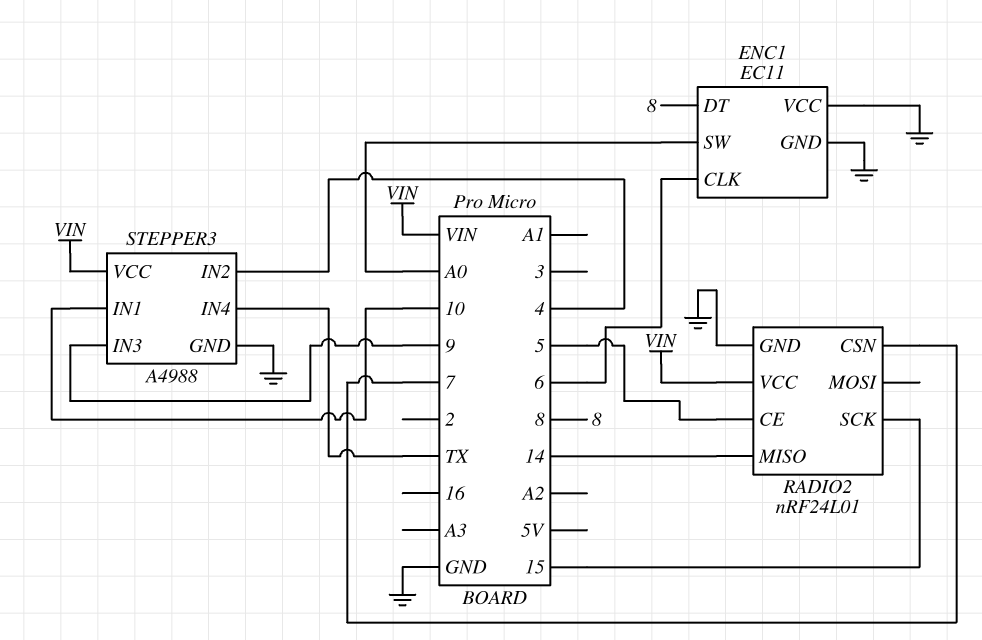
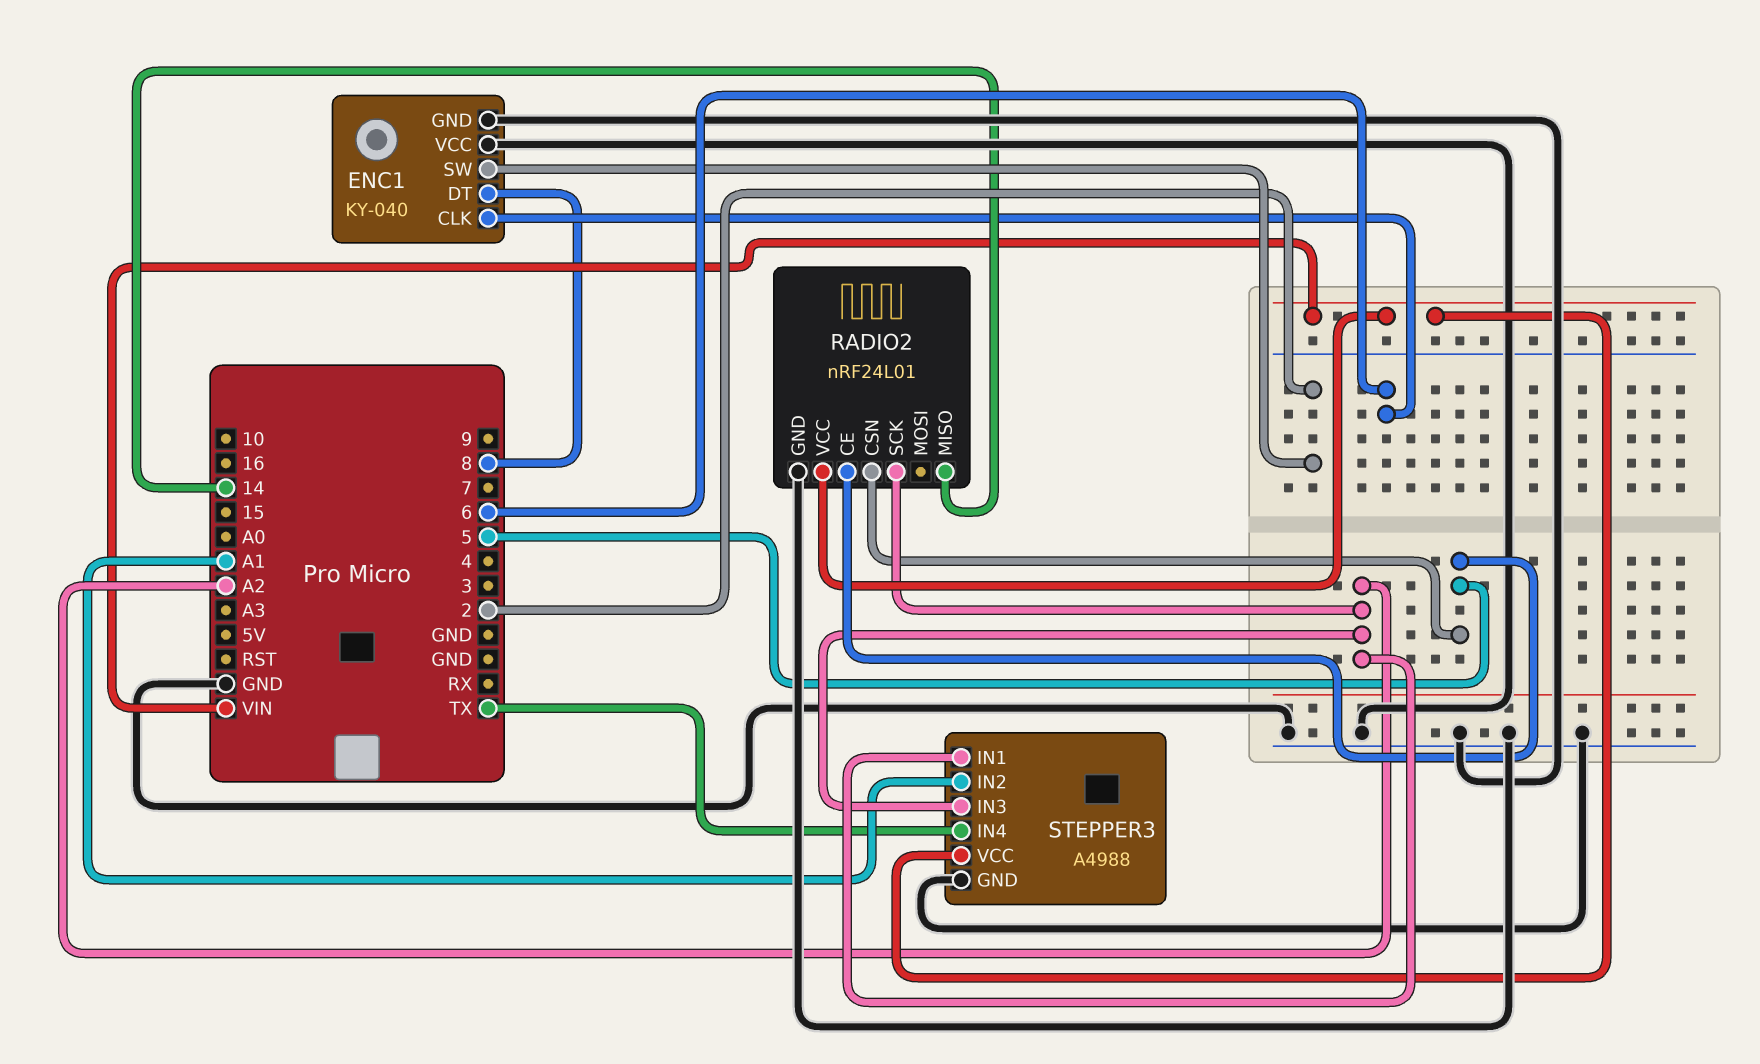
ENC1: EC11 -> KY-040
ENC1 pin SW: A0 -> 2
RADIO2 pin CSN: 7 -> 5
RADIO2 pin SCK: 15 -> A2
STEPPER3 pin IN1: 10 -> A2
STEPPER3 pin IN2: 4 -> A1
STEPPER3 pin IN3: 9 -> A2

